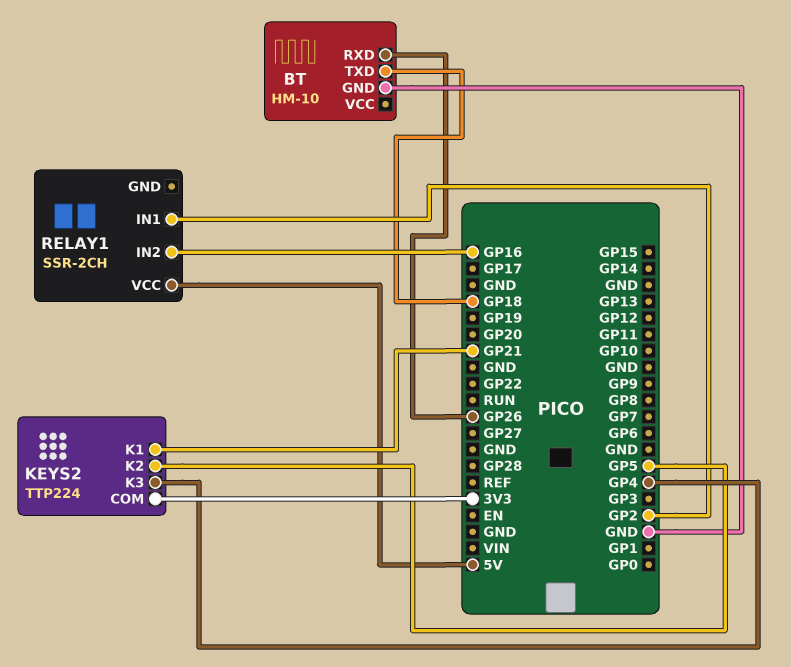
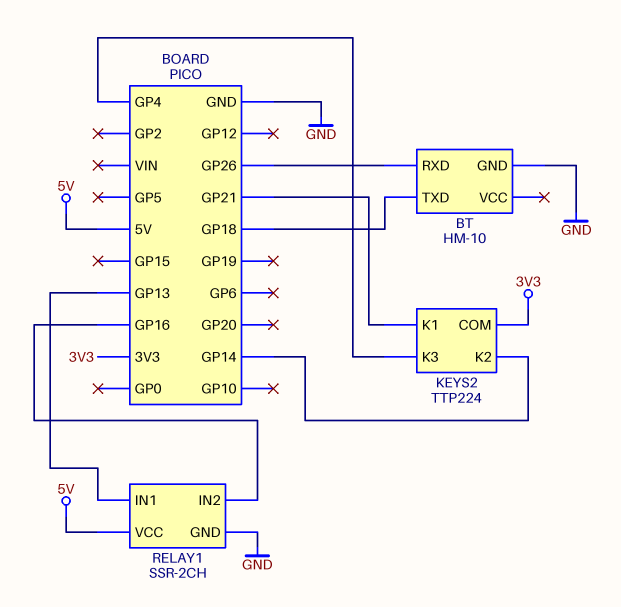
KEYS2 pin K2: GP5 -> GP14
RELAY1 pin GND: none -> GND
RELAY1 pin IN1: GP2 -> GP13

